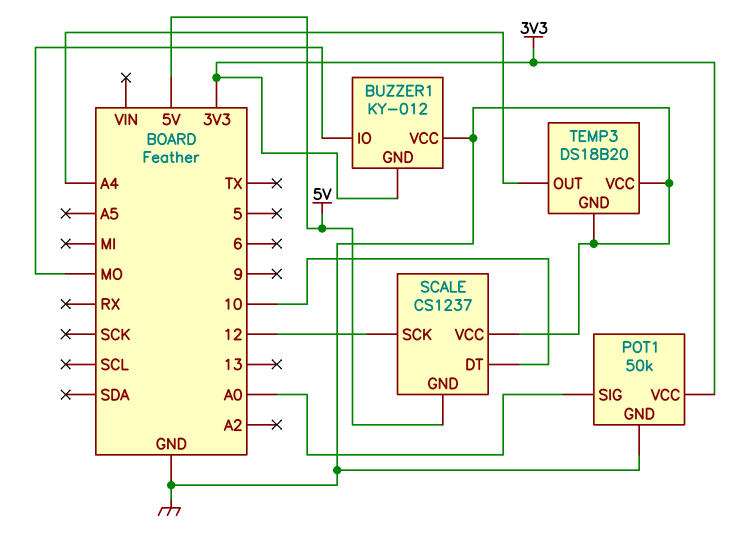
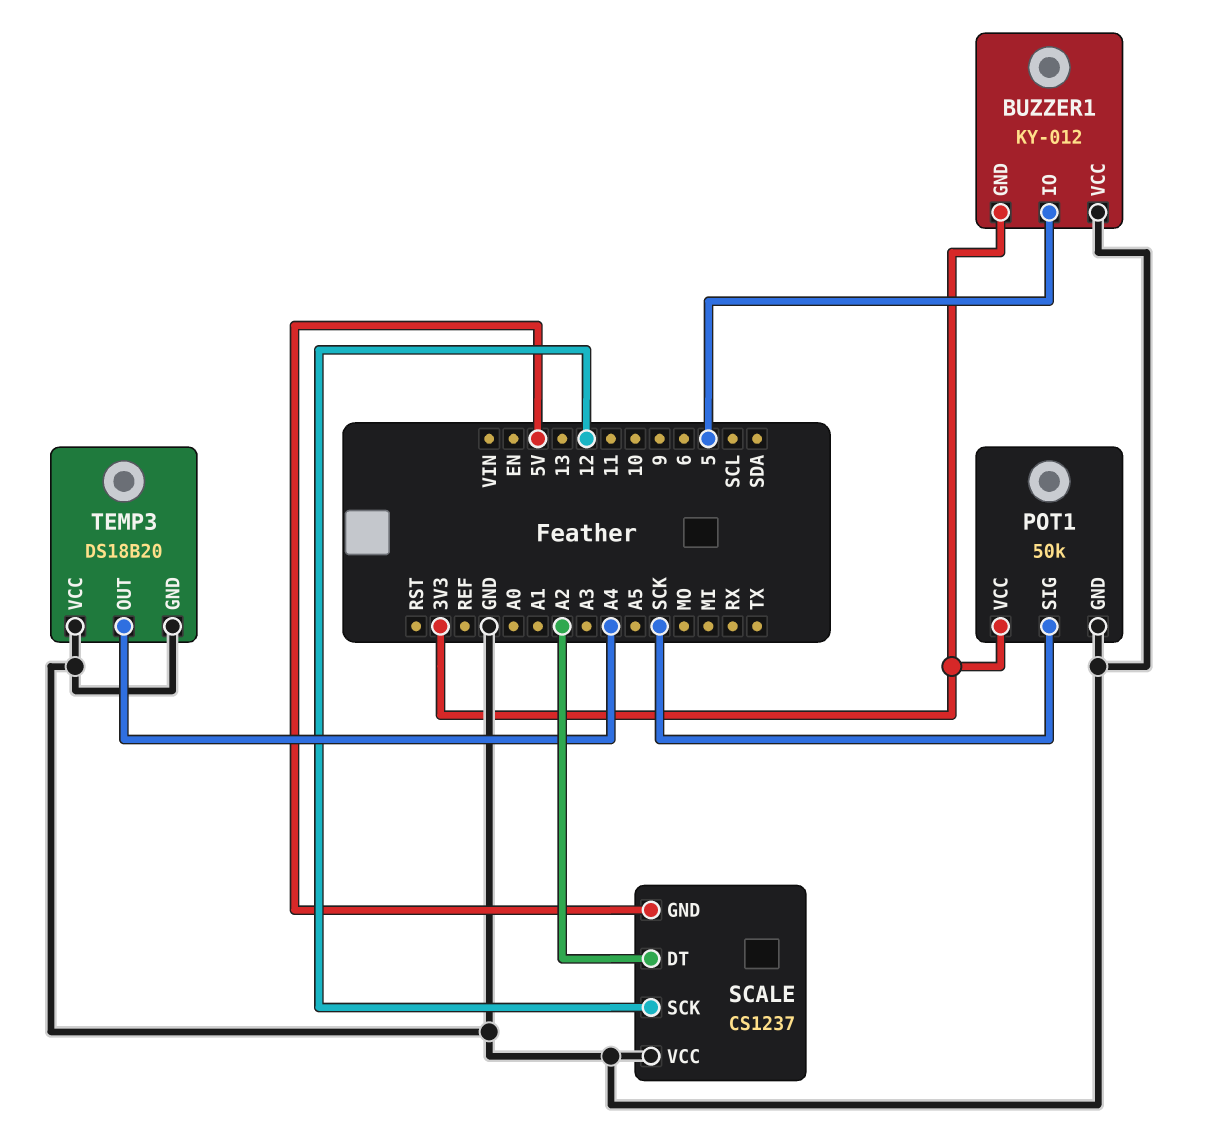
BUZZER1 pin IO: MO -> 5
POT1 pin SIG: A0 -> SCK
SCALE pin DT: 10 -> A2

